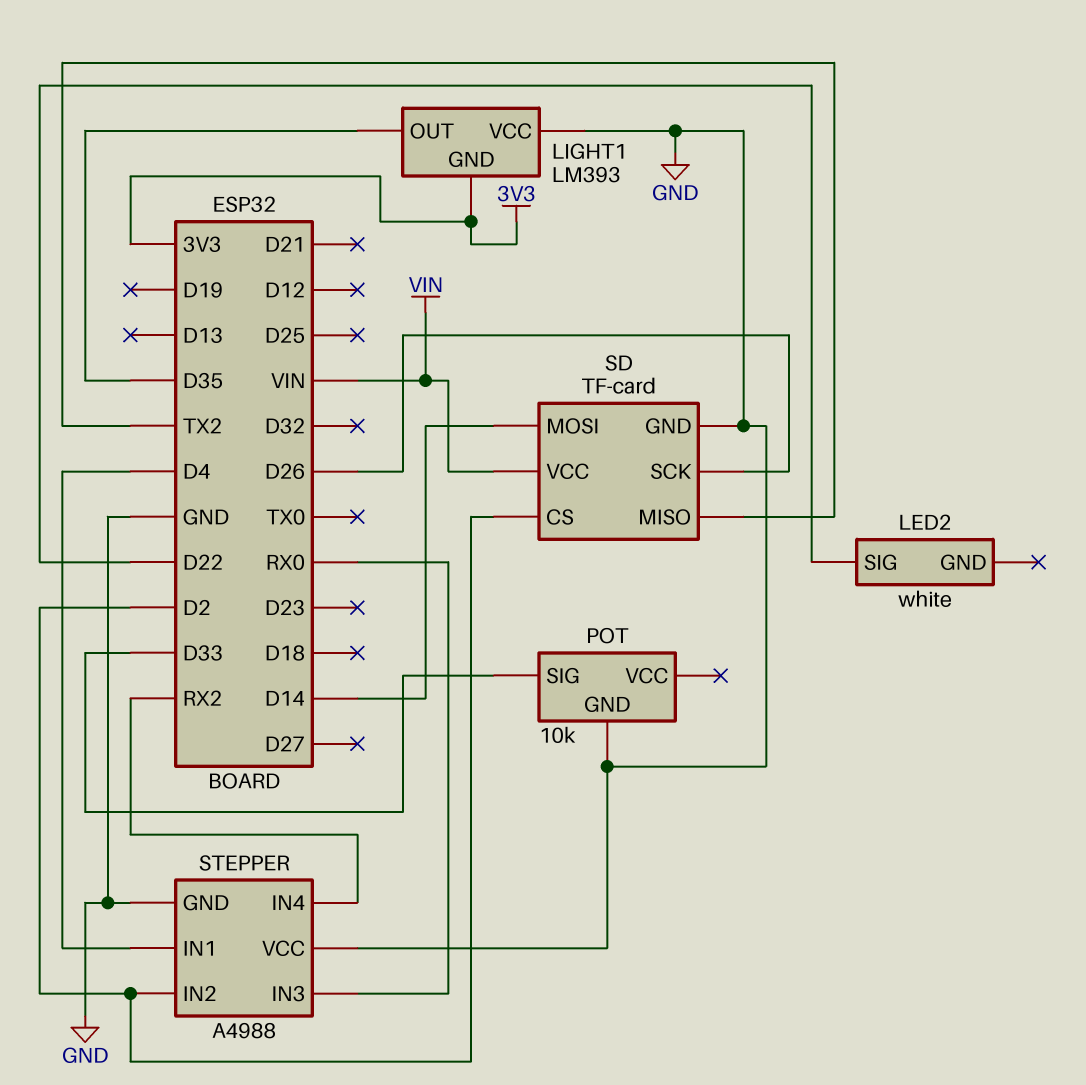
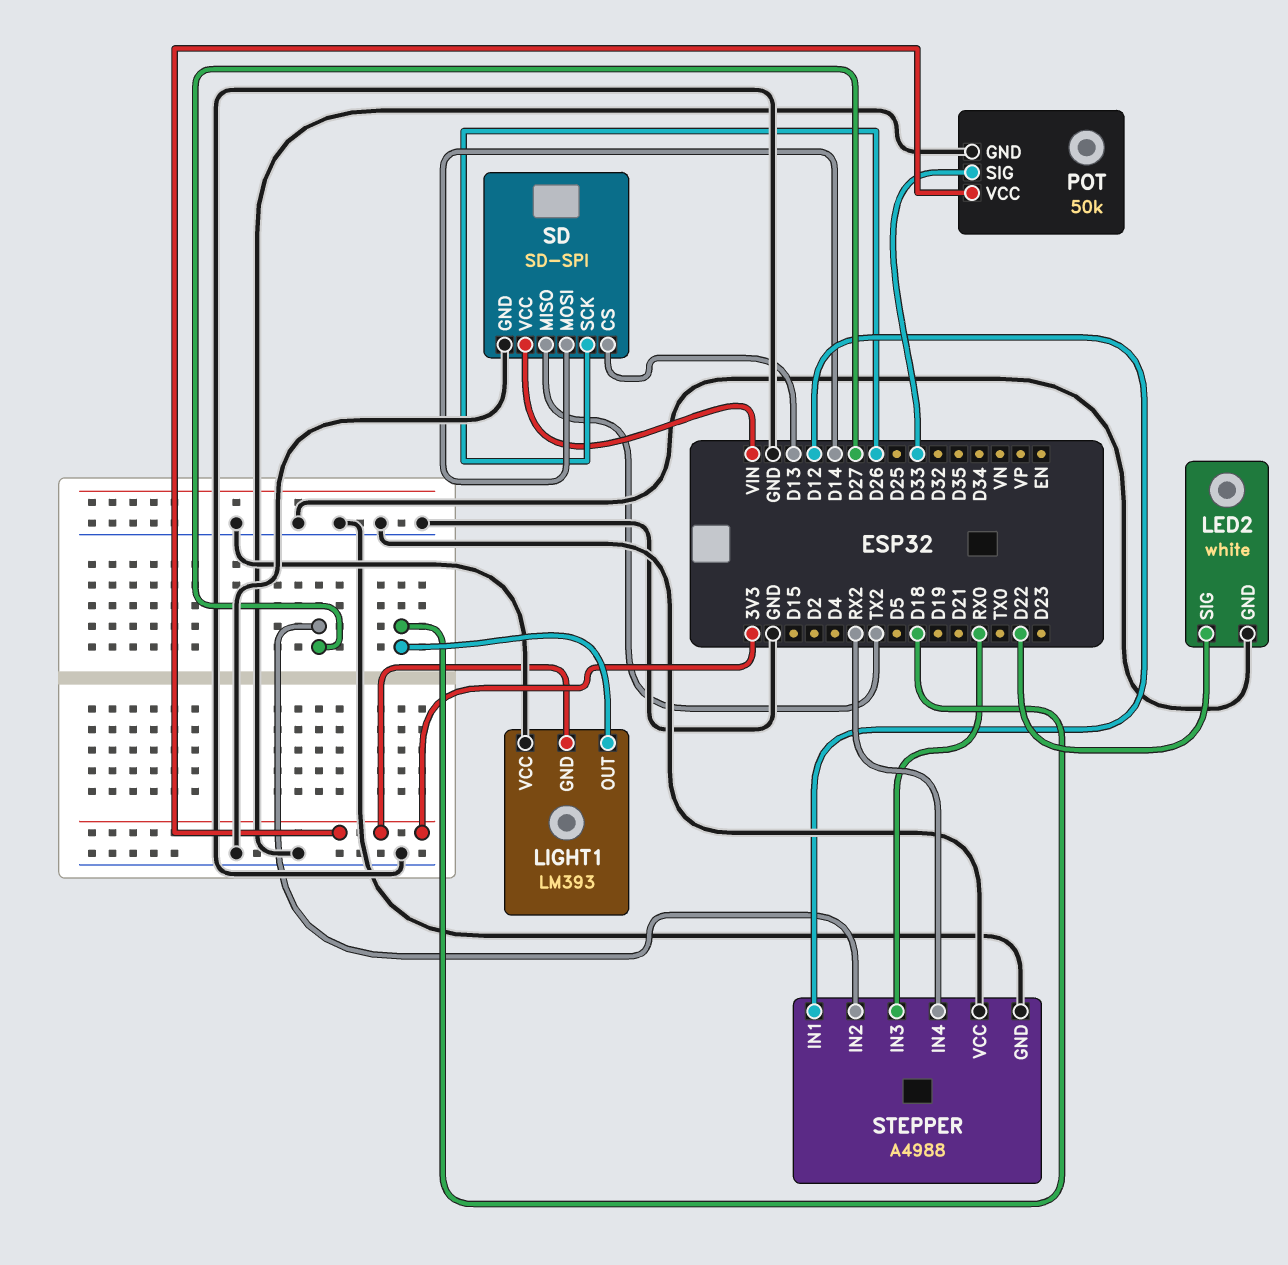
LED2 pin GND: none -> GND
LIGHT1 pin OUT: D35 -> D18
POT: 10k -> 50k
POT pin VCC: none -> 3V3
SD: TF-card -> SD-SPI
SD pin CS: D2 -> D13
STEPPER pin IN1: D4 -> D12
STEPPER pin IN2: D2 -> D27

